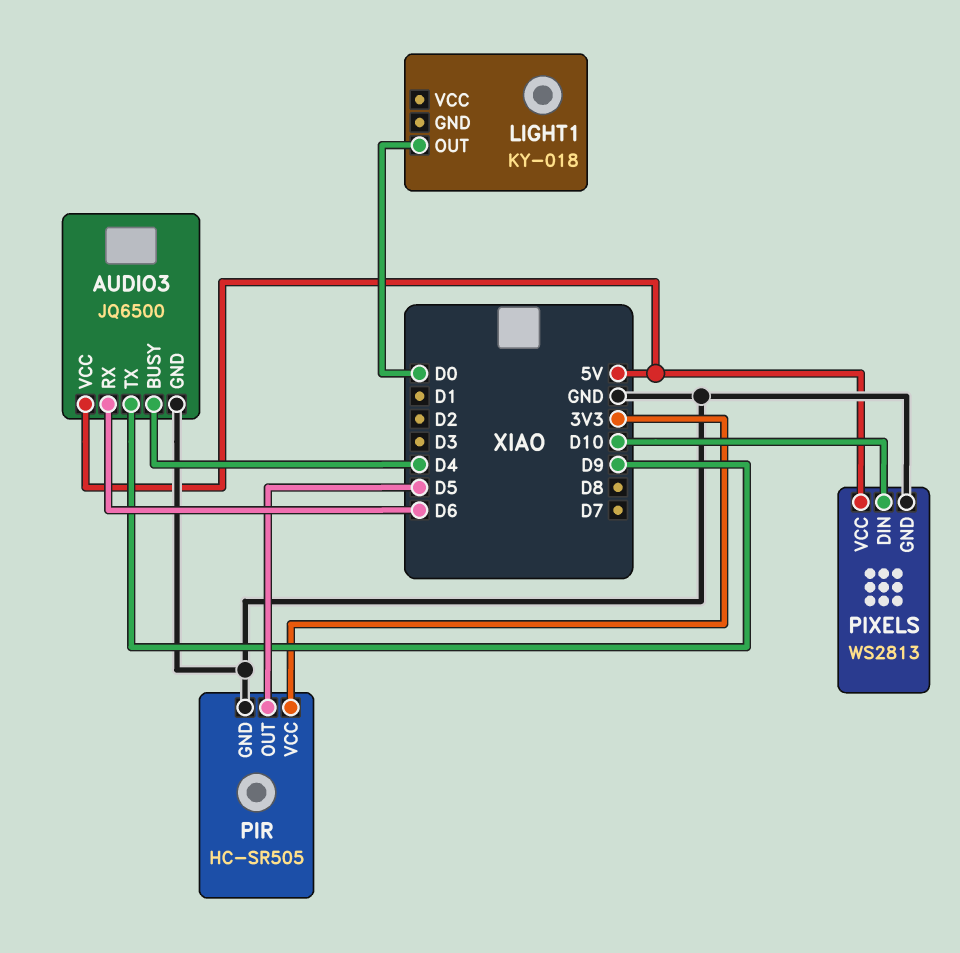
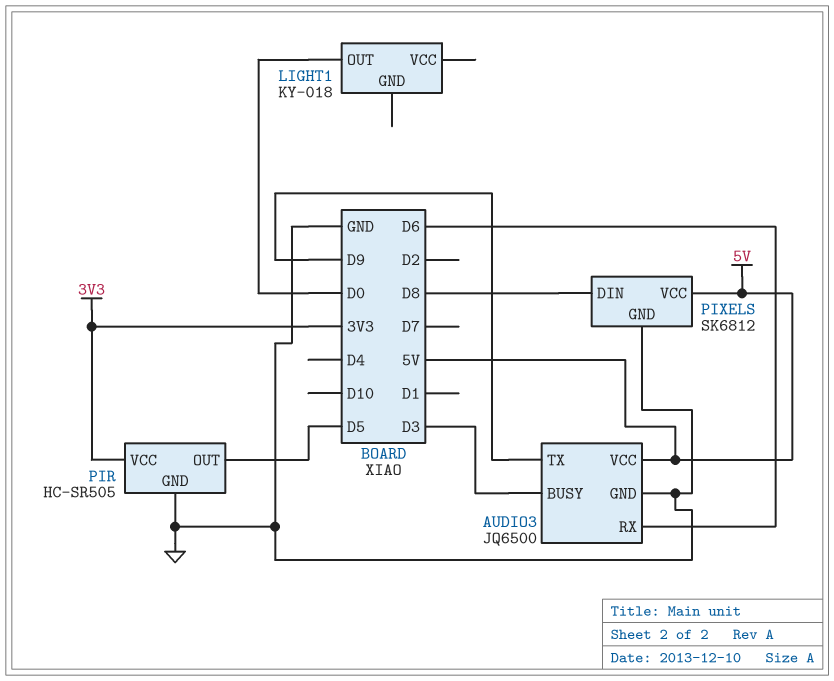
AUDIO3 pin BUSY: D4 -> D3
PIXELS: WS2813 -> SK6812
PIXELS pin DIN: D10 -> D8

